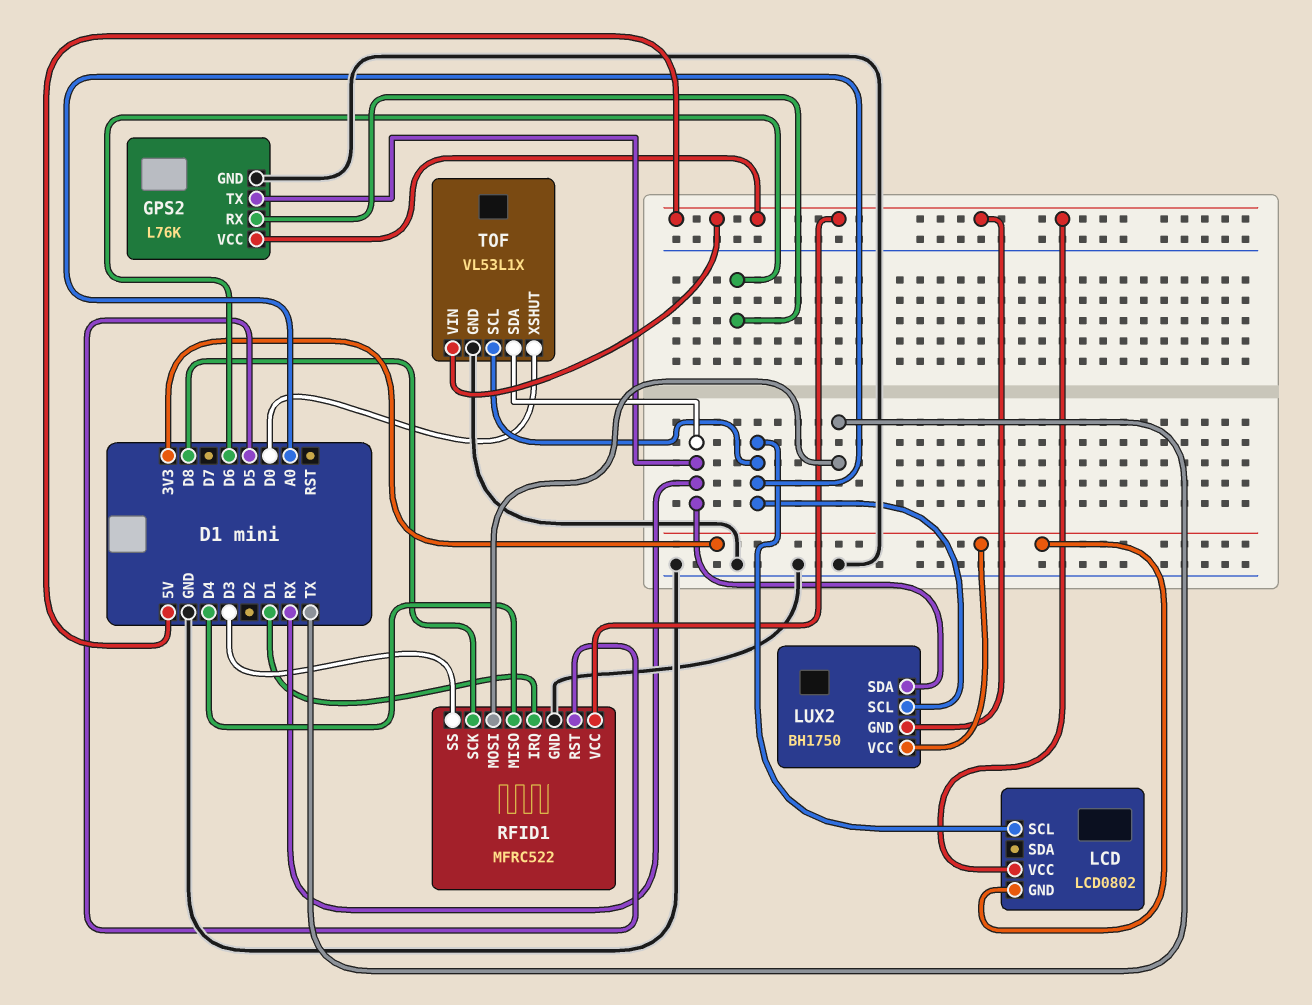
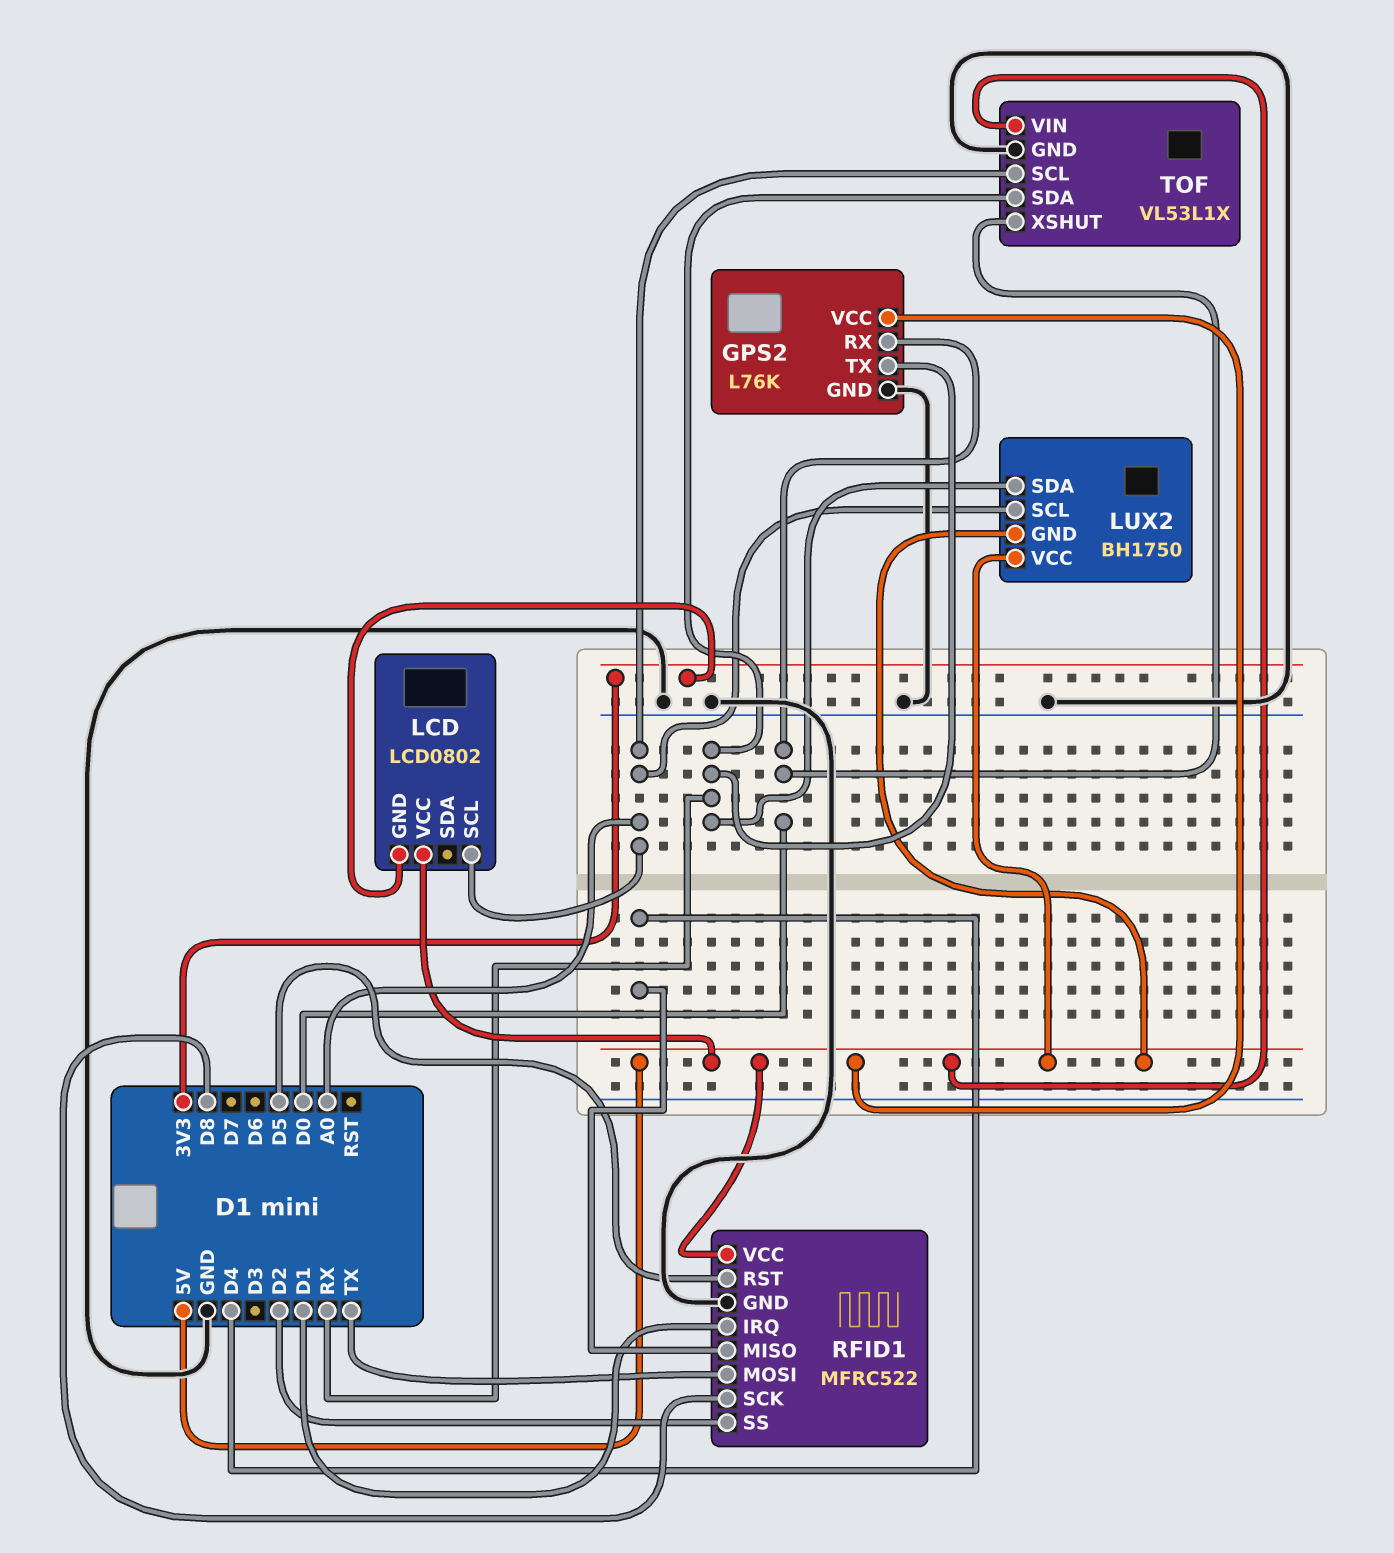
GPS2 pin RX: D6 -> D0
LUX2 pin VCC: 3V3 -> 5V
RFID1 pin SS: D3 -> D2

